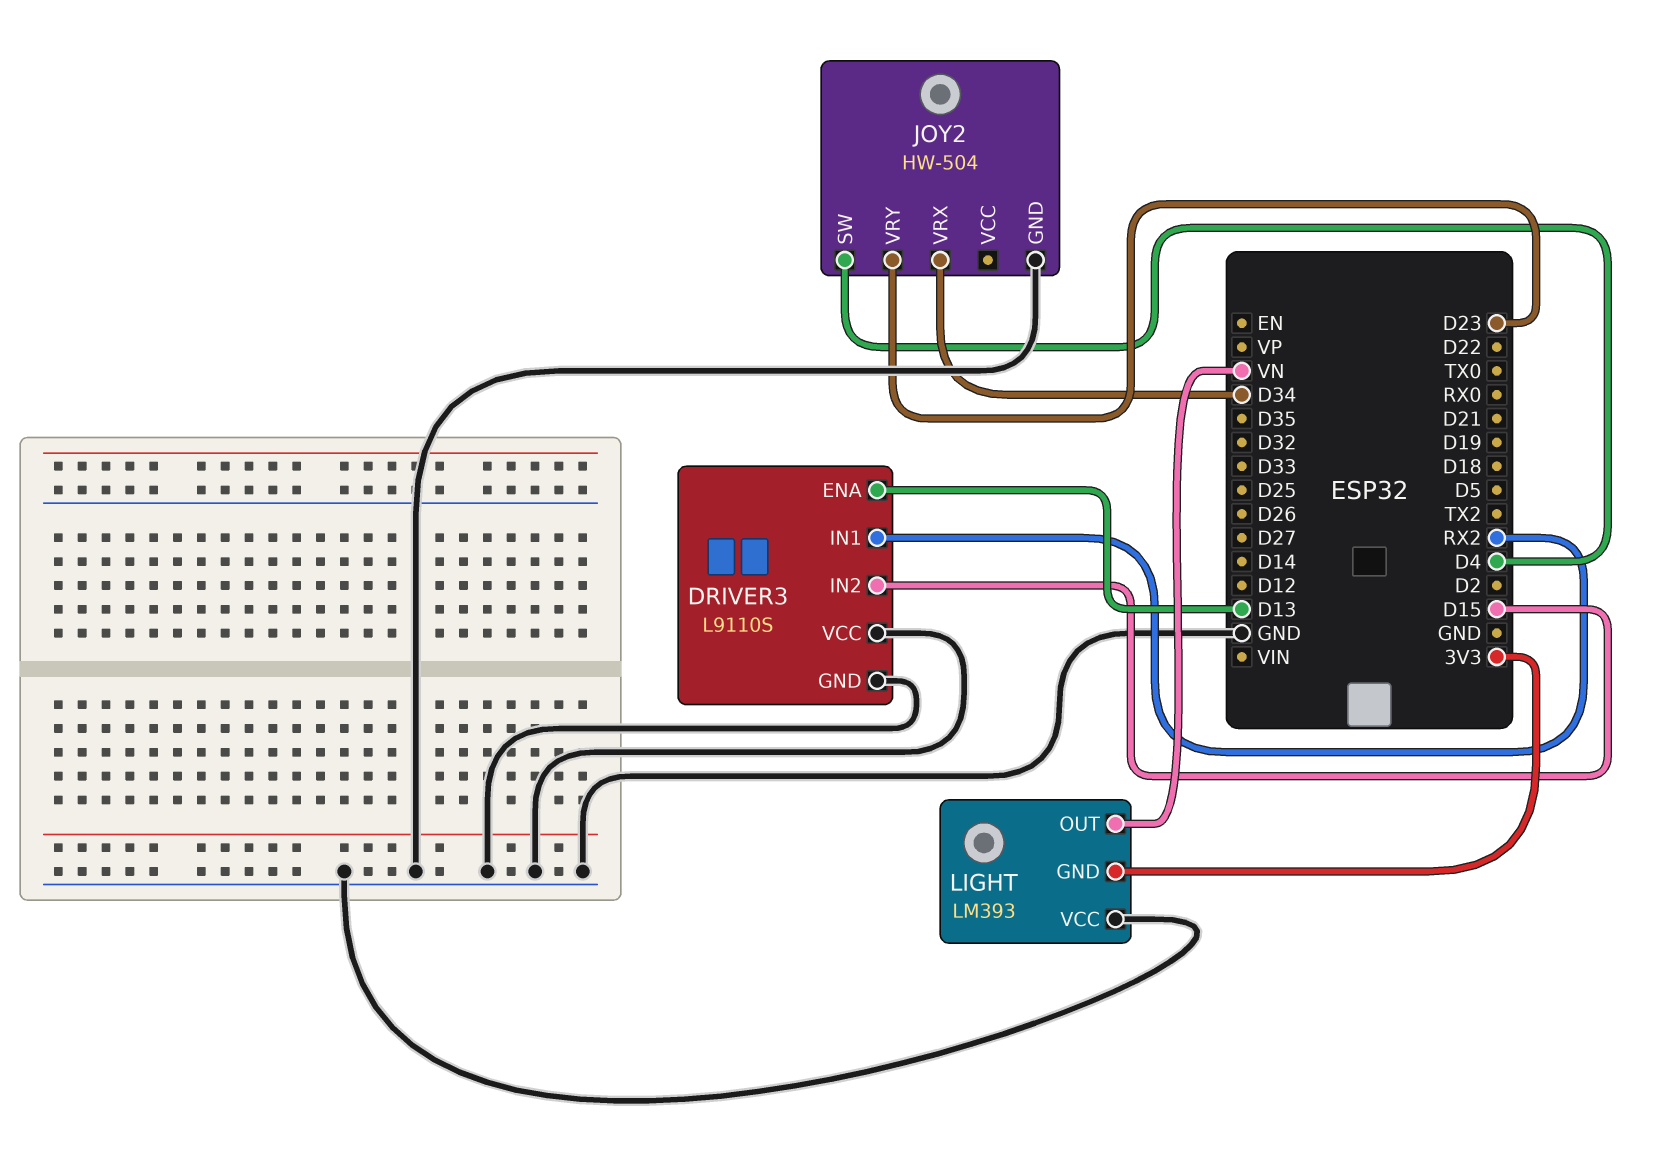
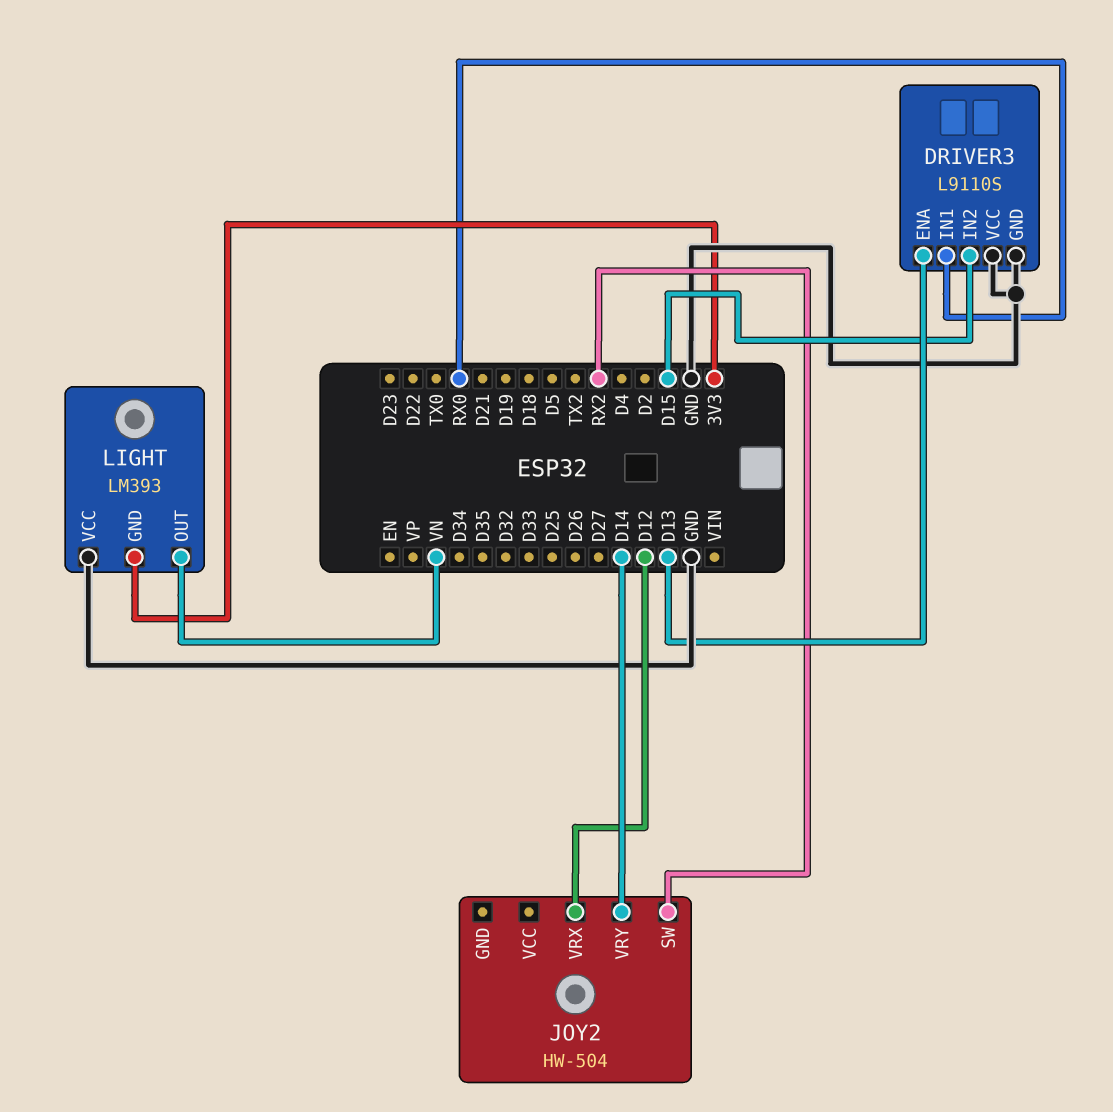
DRIVER3 pin IN1: RX2 -> RX0
JOY2 pin GND: GND -> none
JOY2 pin SW: D4 -> RX2
JOY2 pin VRX: D34 -> D12
JOY2 pin VRY: D23 -> D14

